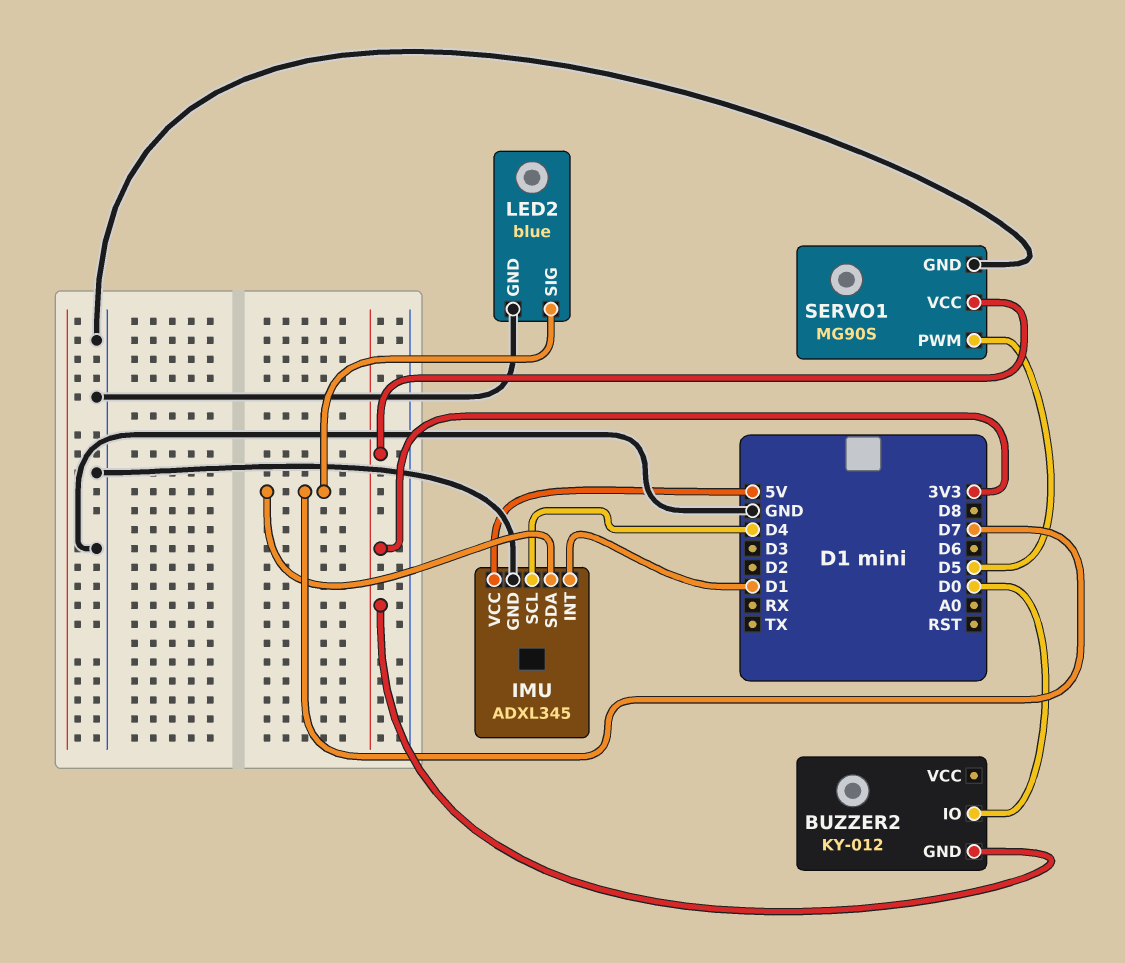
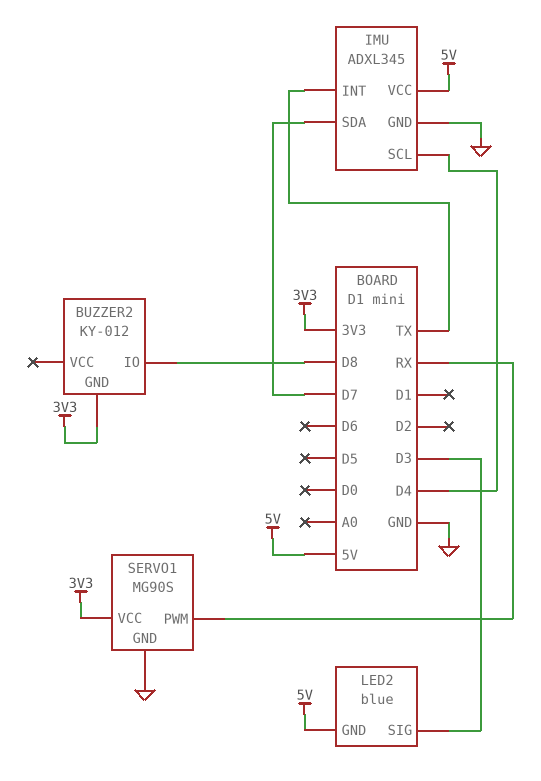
BUZZER2 pin IO: D0 -> D8
IMU pin INT: D1 -> TX
LED2 pin GND: GND -> 5V
LED2 pin SIG: D7 -> D3
SERVO1 pin PWM: D5 -> RX

